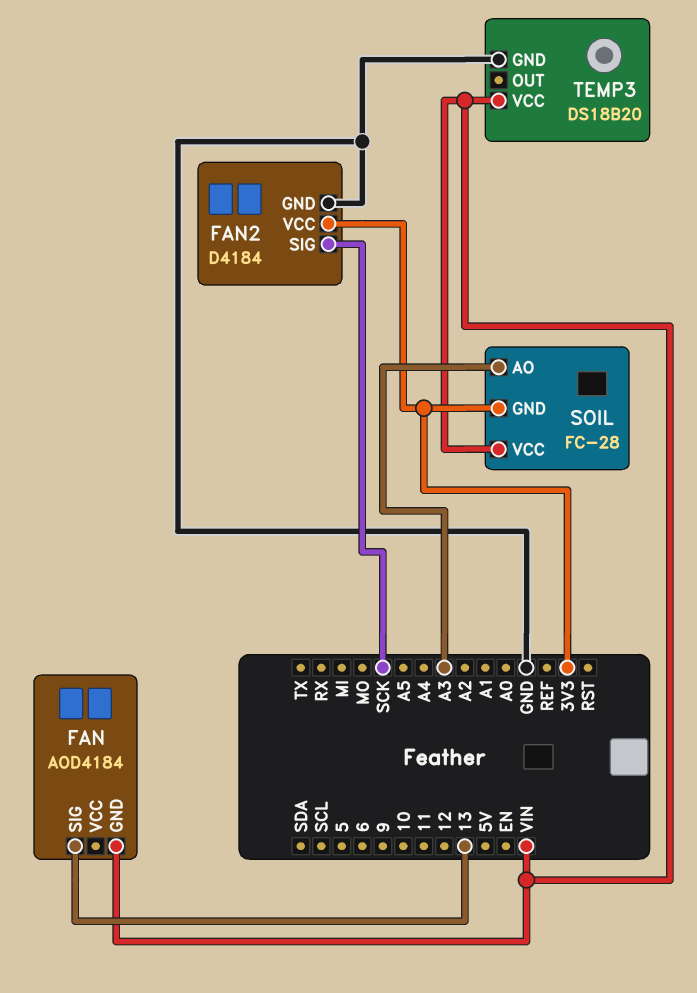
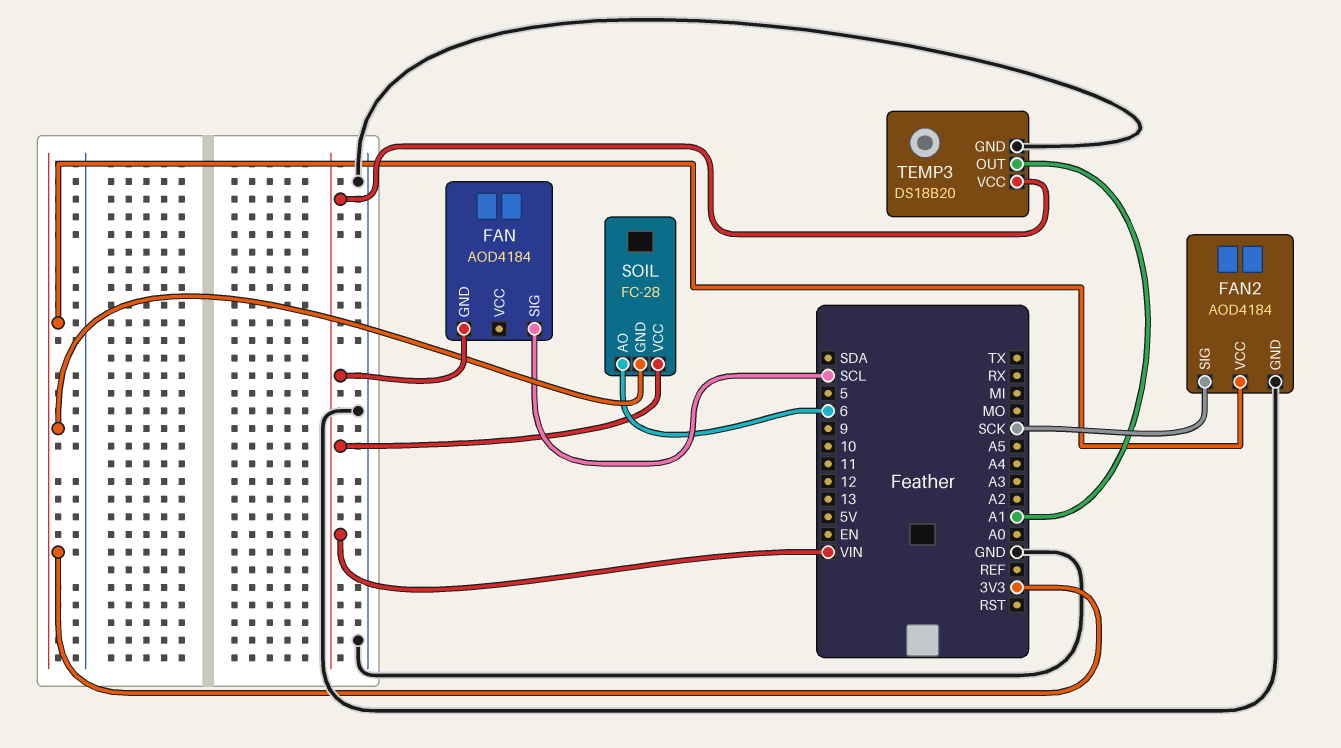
FAN pin SIG: 13 -> SCL
FAN2: D4184 -> AOD4184
SOIL pin AO: A3 -> 6
TEMP3 pin OUT: none -> A1

